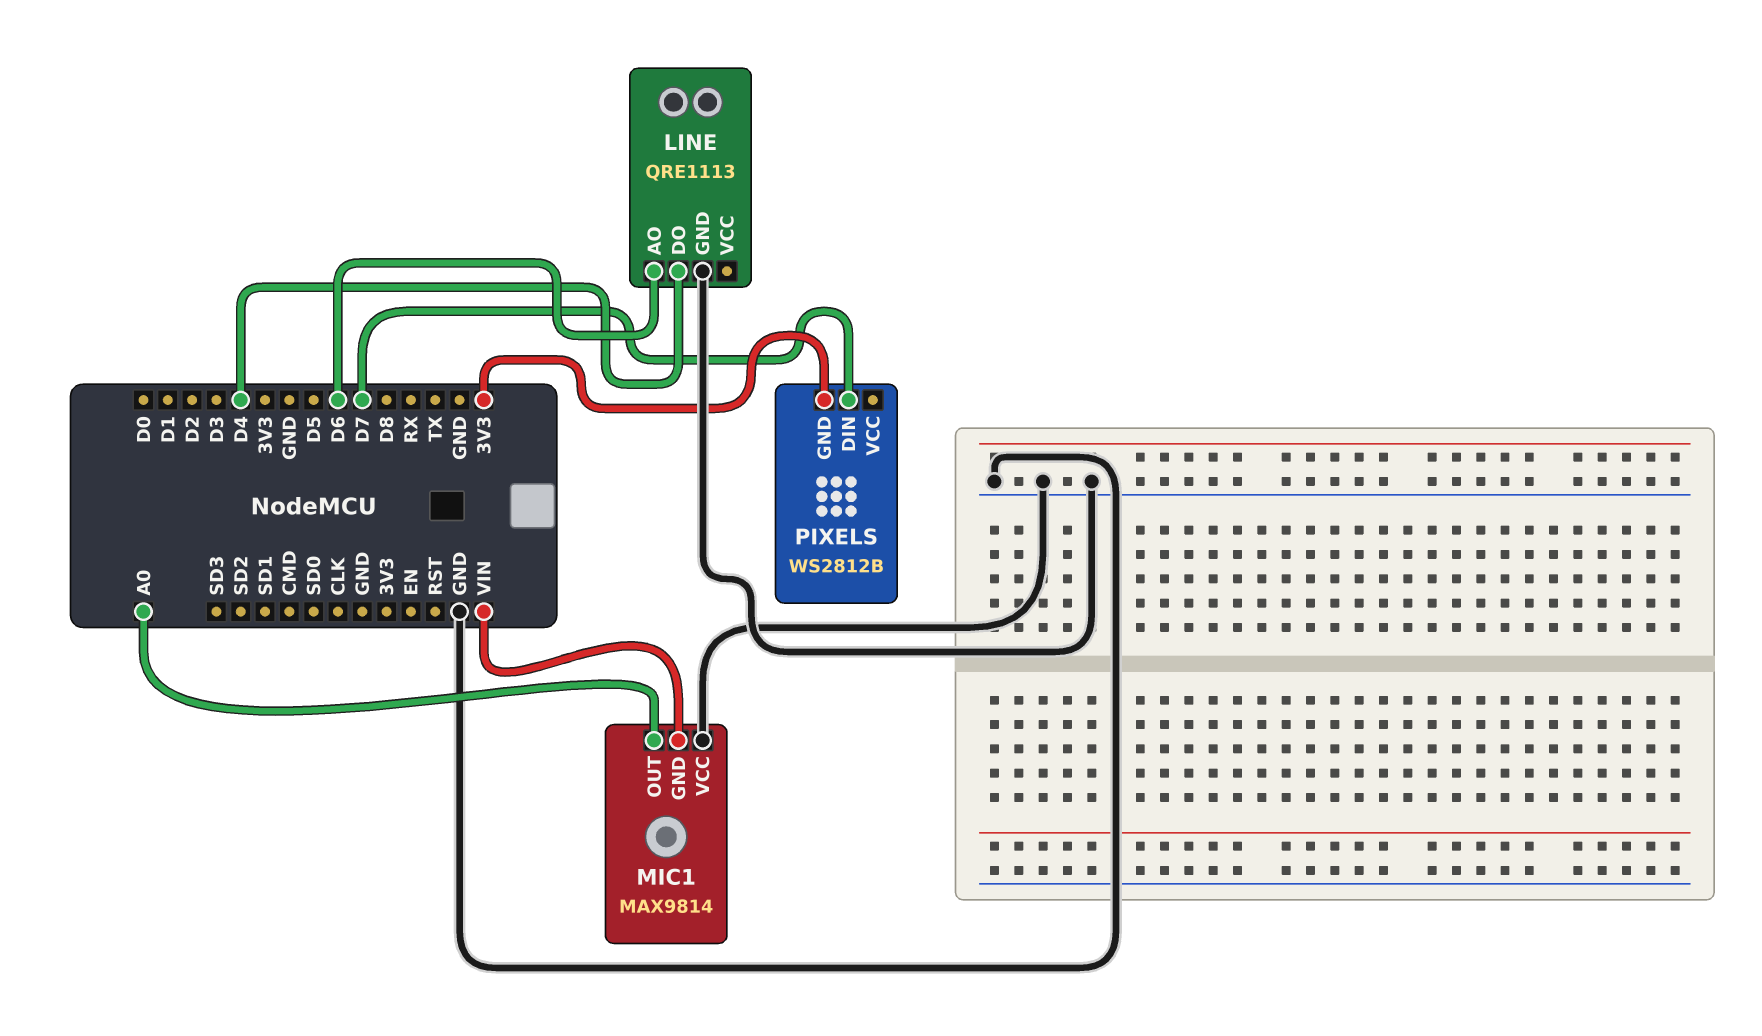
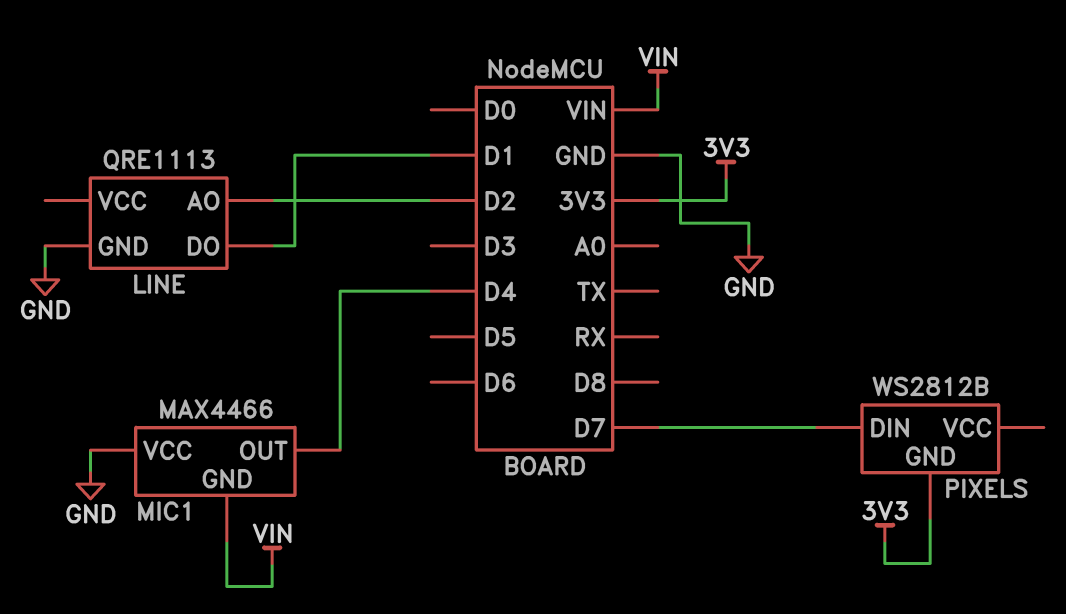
LINE pin AO: D6 -> D2
LINE pin DO: D4 -> D1
MIC1: MAX9814 -> MAX4466
MIC1 pin OUT: A0 -> D4

